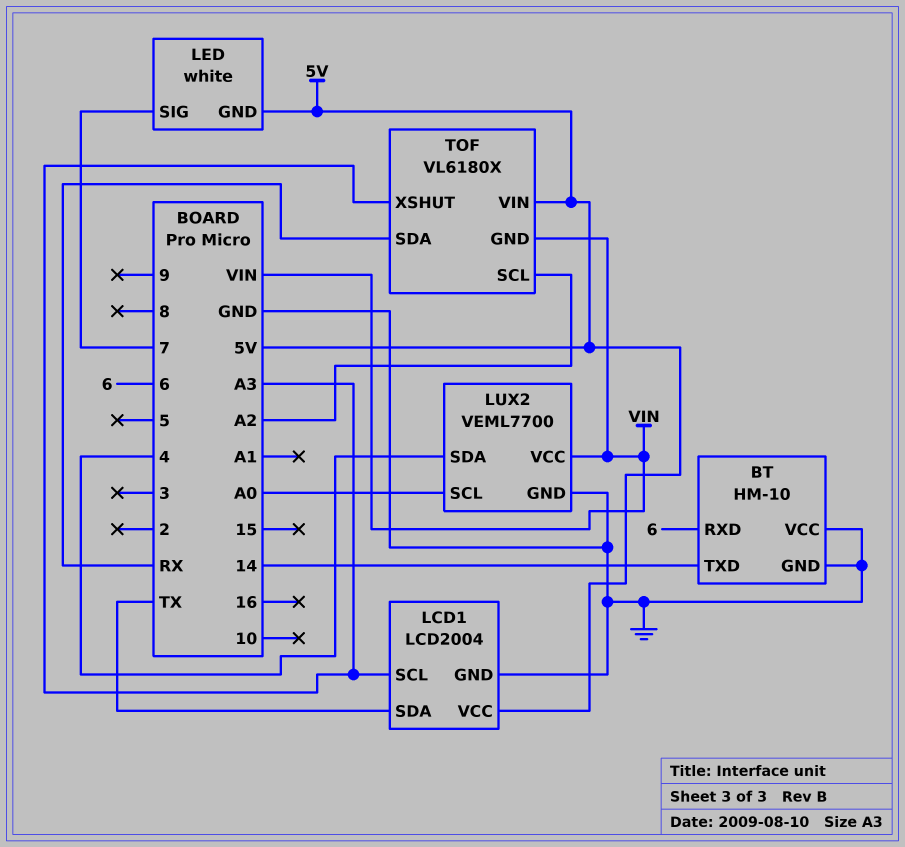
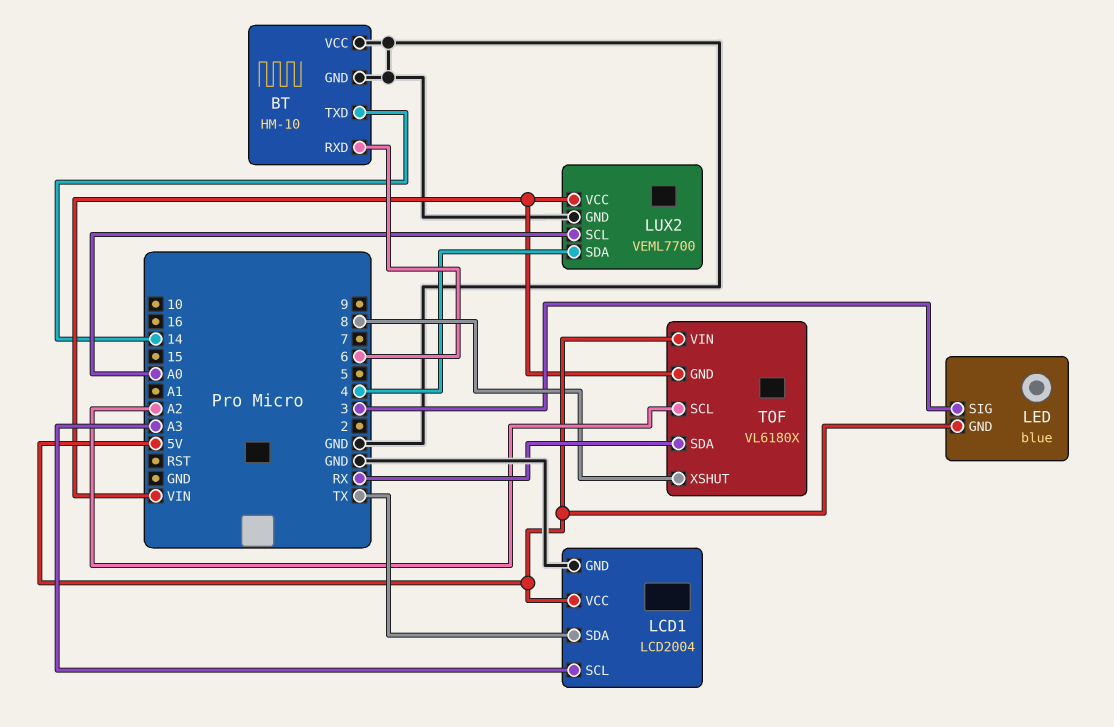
LED: white -> blue
LED pin SIG: 7 -> 3
TOF pin XSHUT: A3 -> 8

